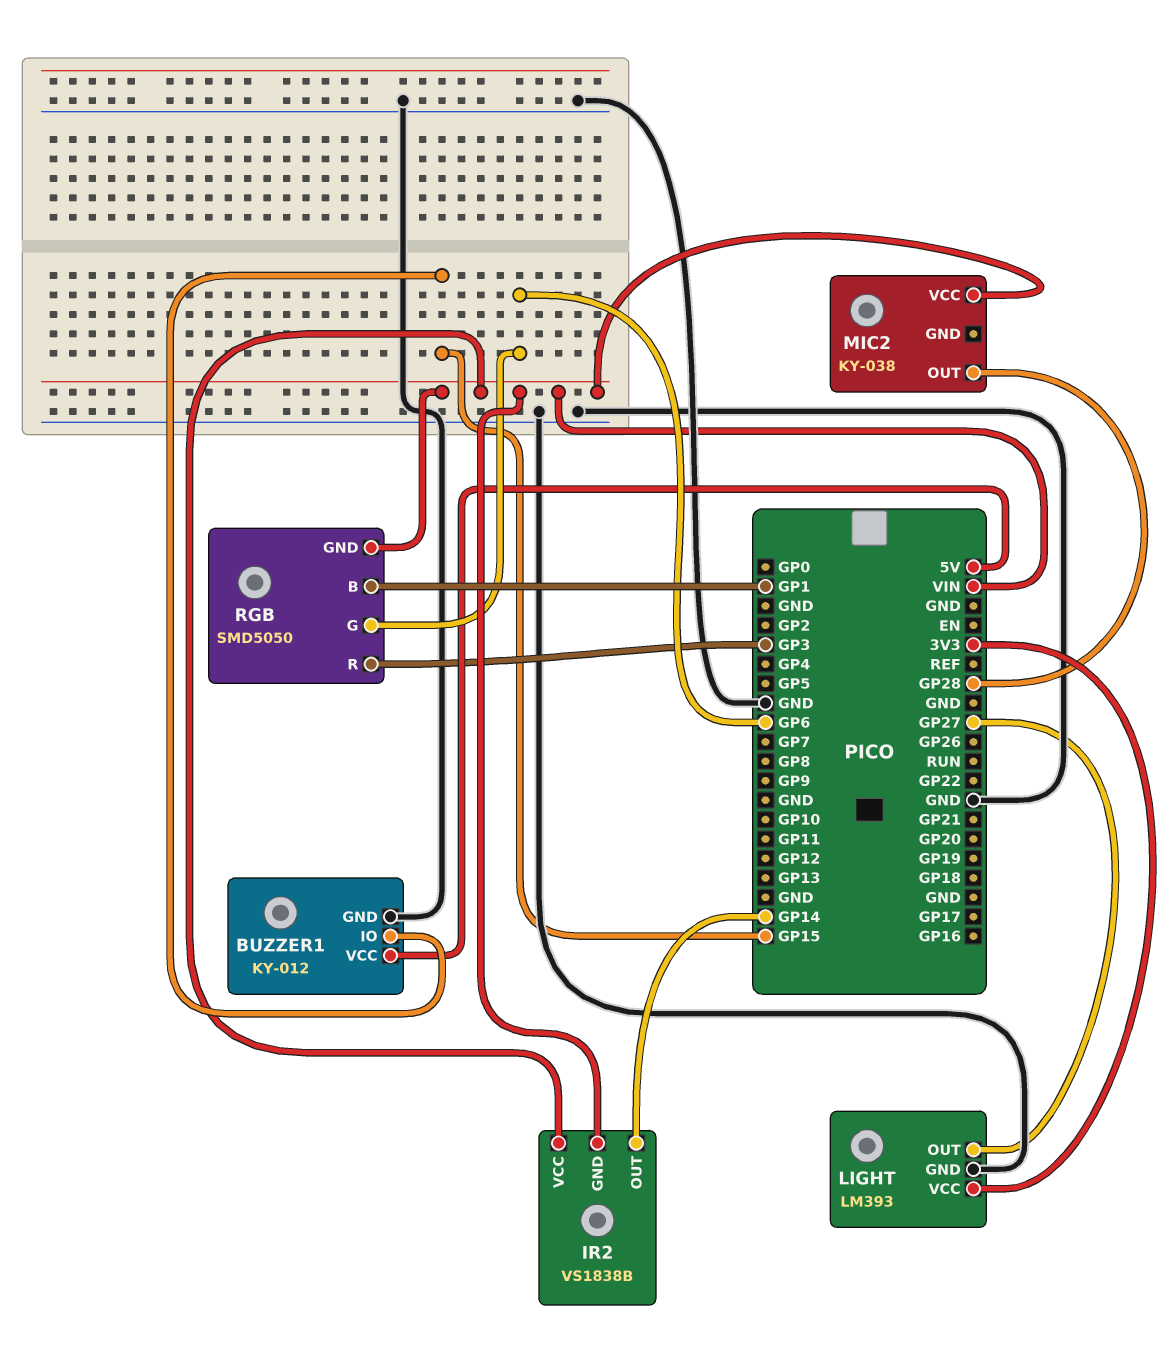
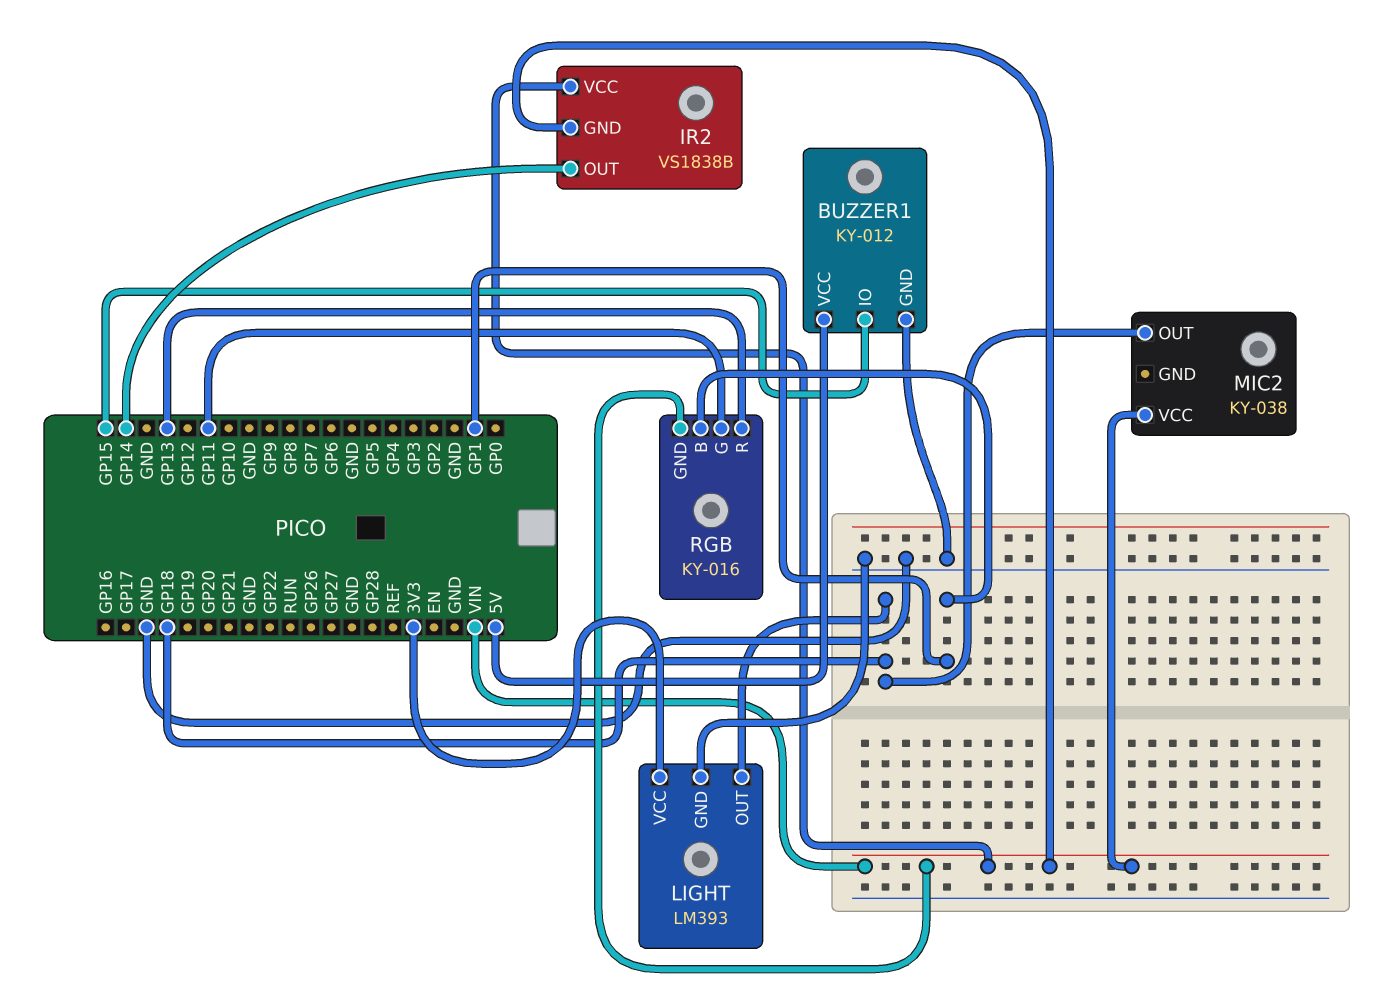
LIGHT pin OUT: GP27 -> GP18
MIC2 pin OUT: GP28 -> GP18
RGB: SMD5050 -> KY-016
RGB pin G: GP6 -> GP11
RGB pin R: GP3 -> GP13

